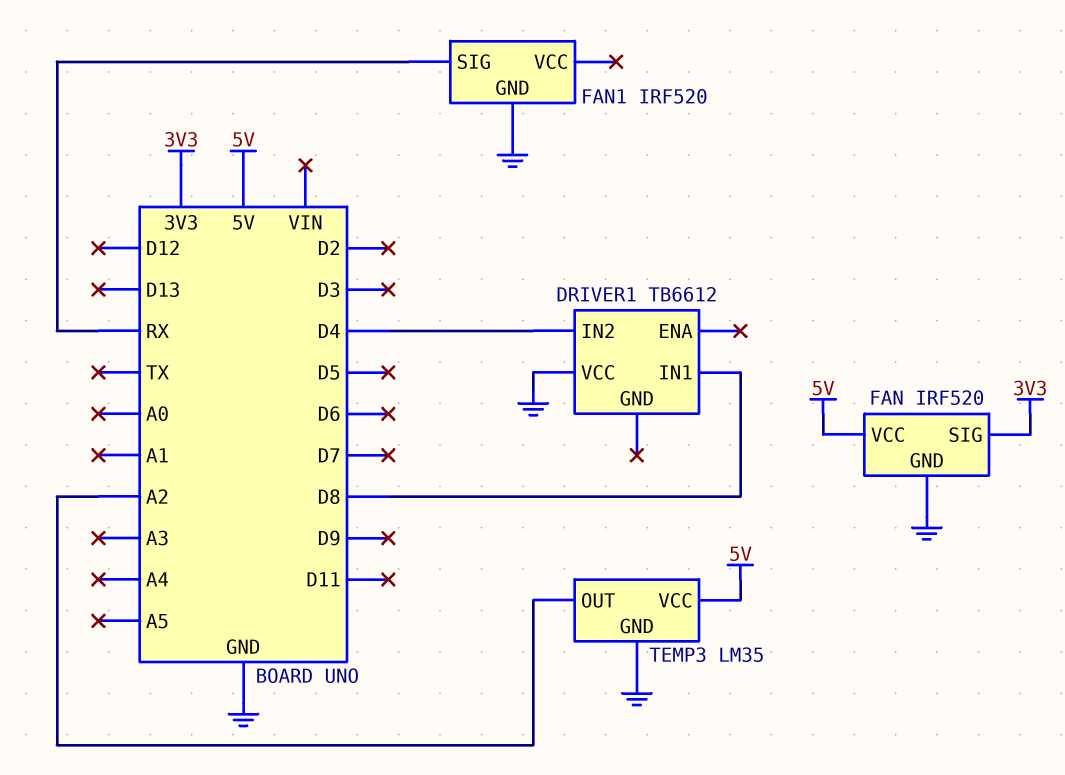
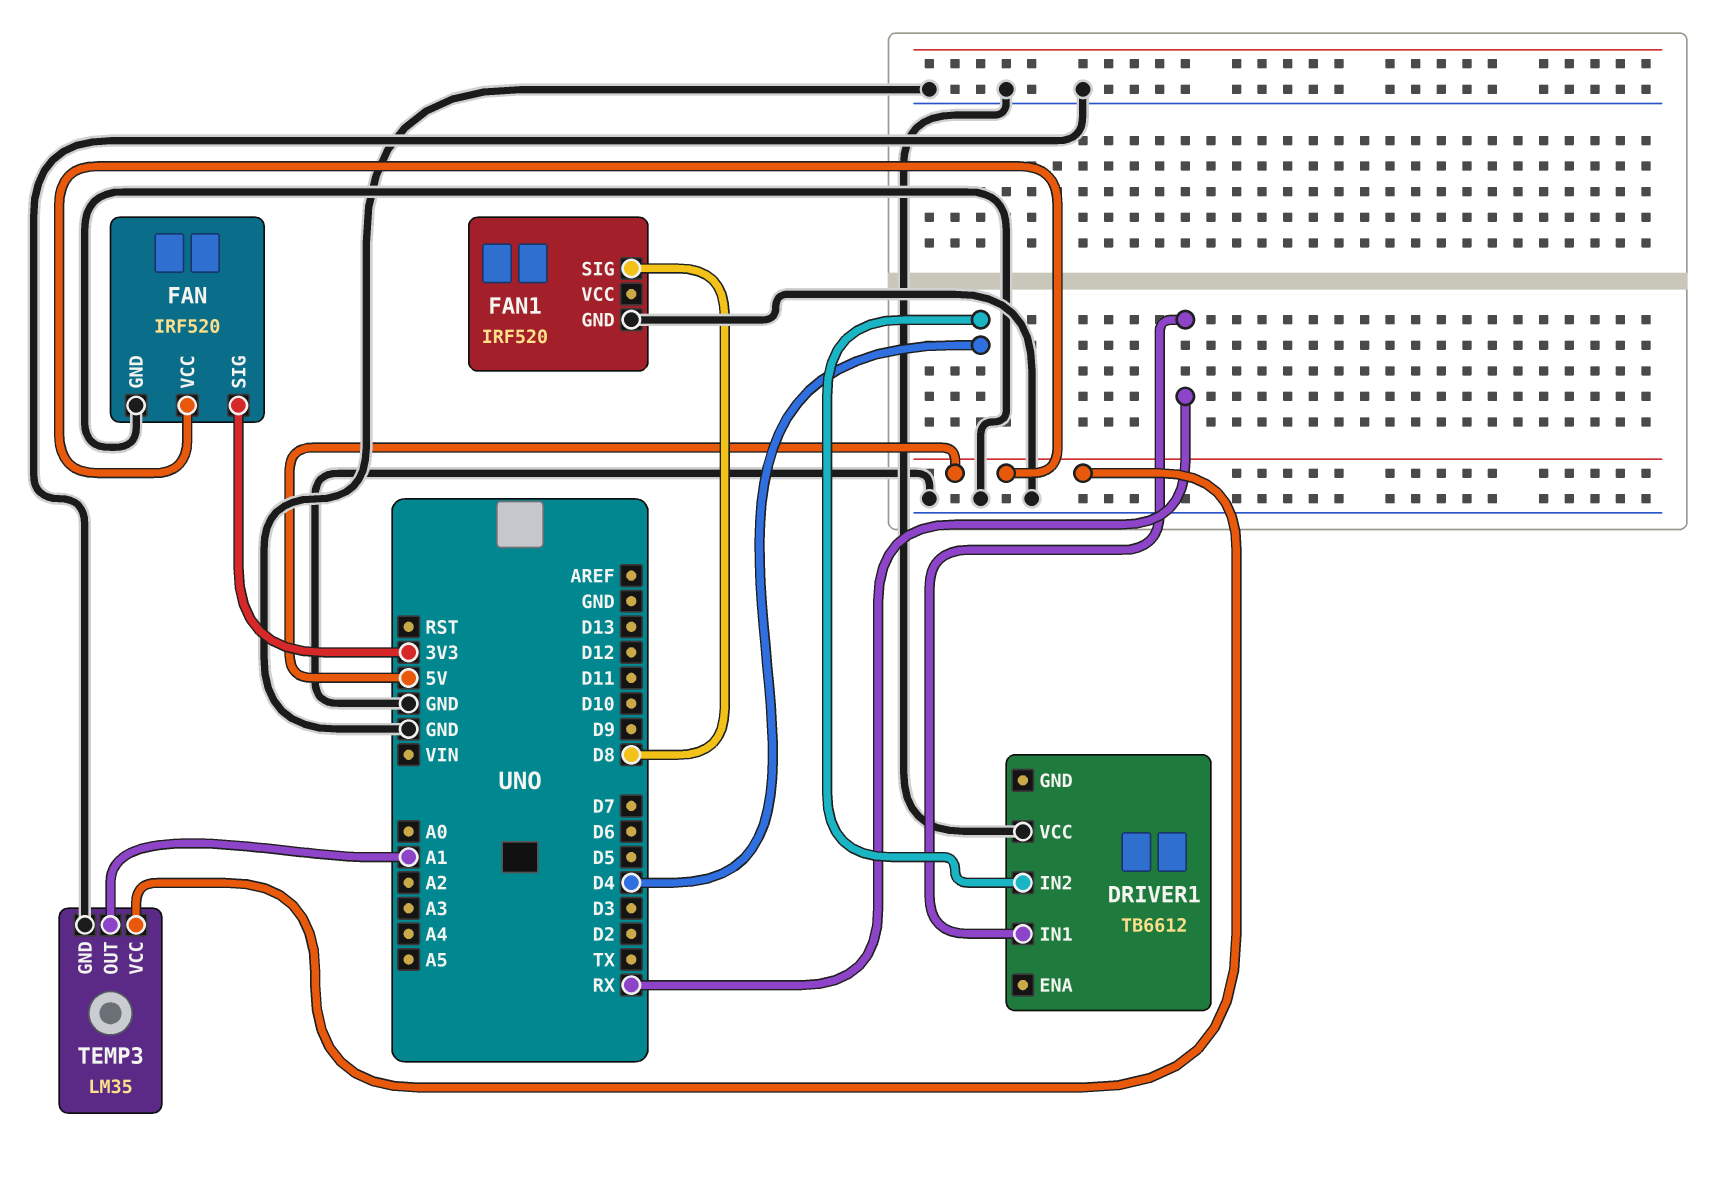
DRIVER1 pin IN1: D8 -> RX
FAN1 pin SIG: RX -> D8
TEMP3 pin OUT: A2 -> A1

